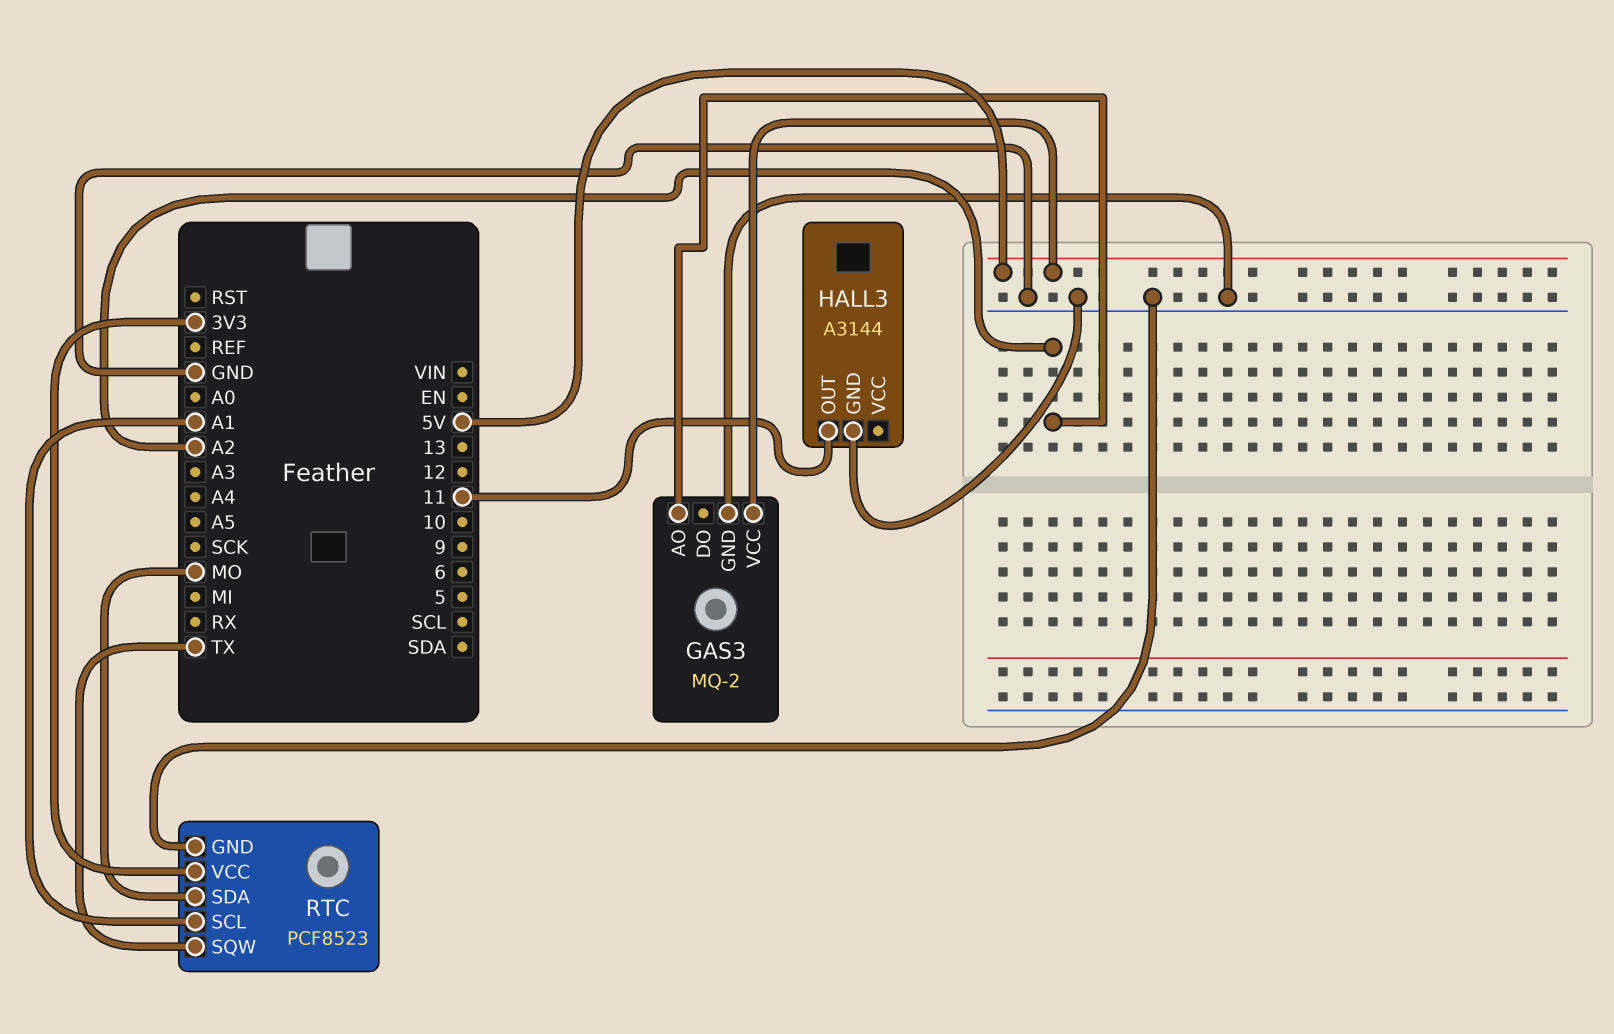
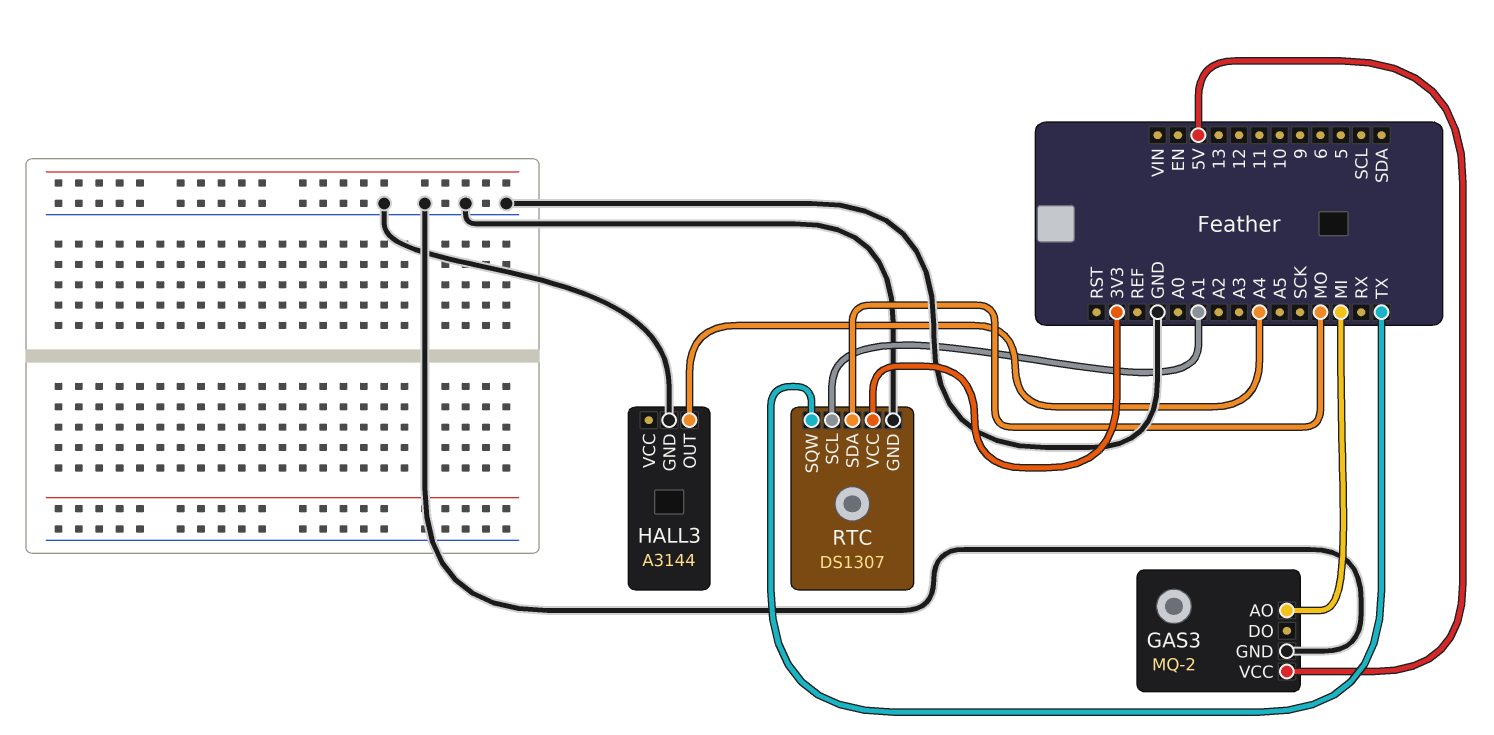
GAS3 pin AO: A2 -> MI
HALL3 pin OUT: 11 -> A4
RTC: PCF8523 -> DS1307

